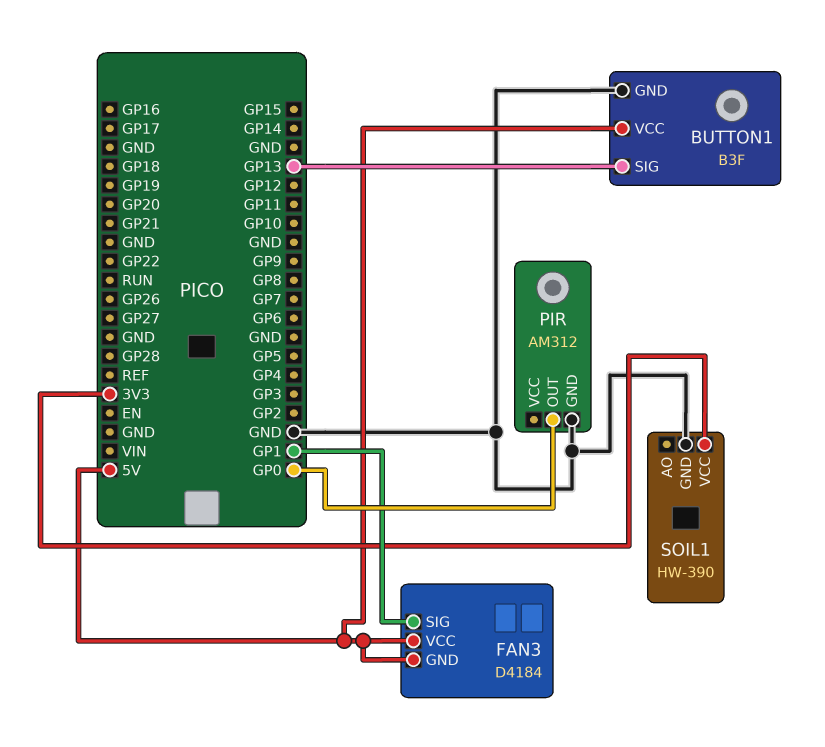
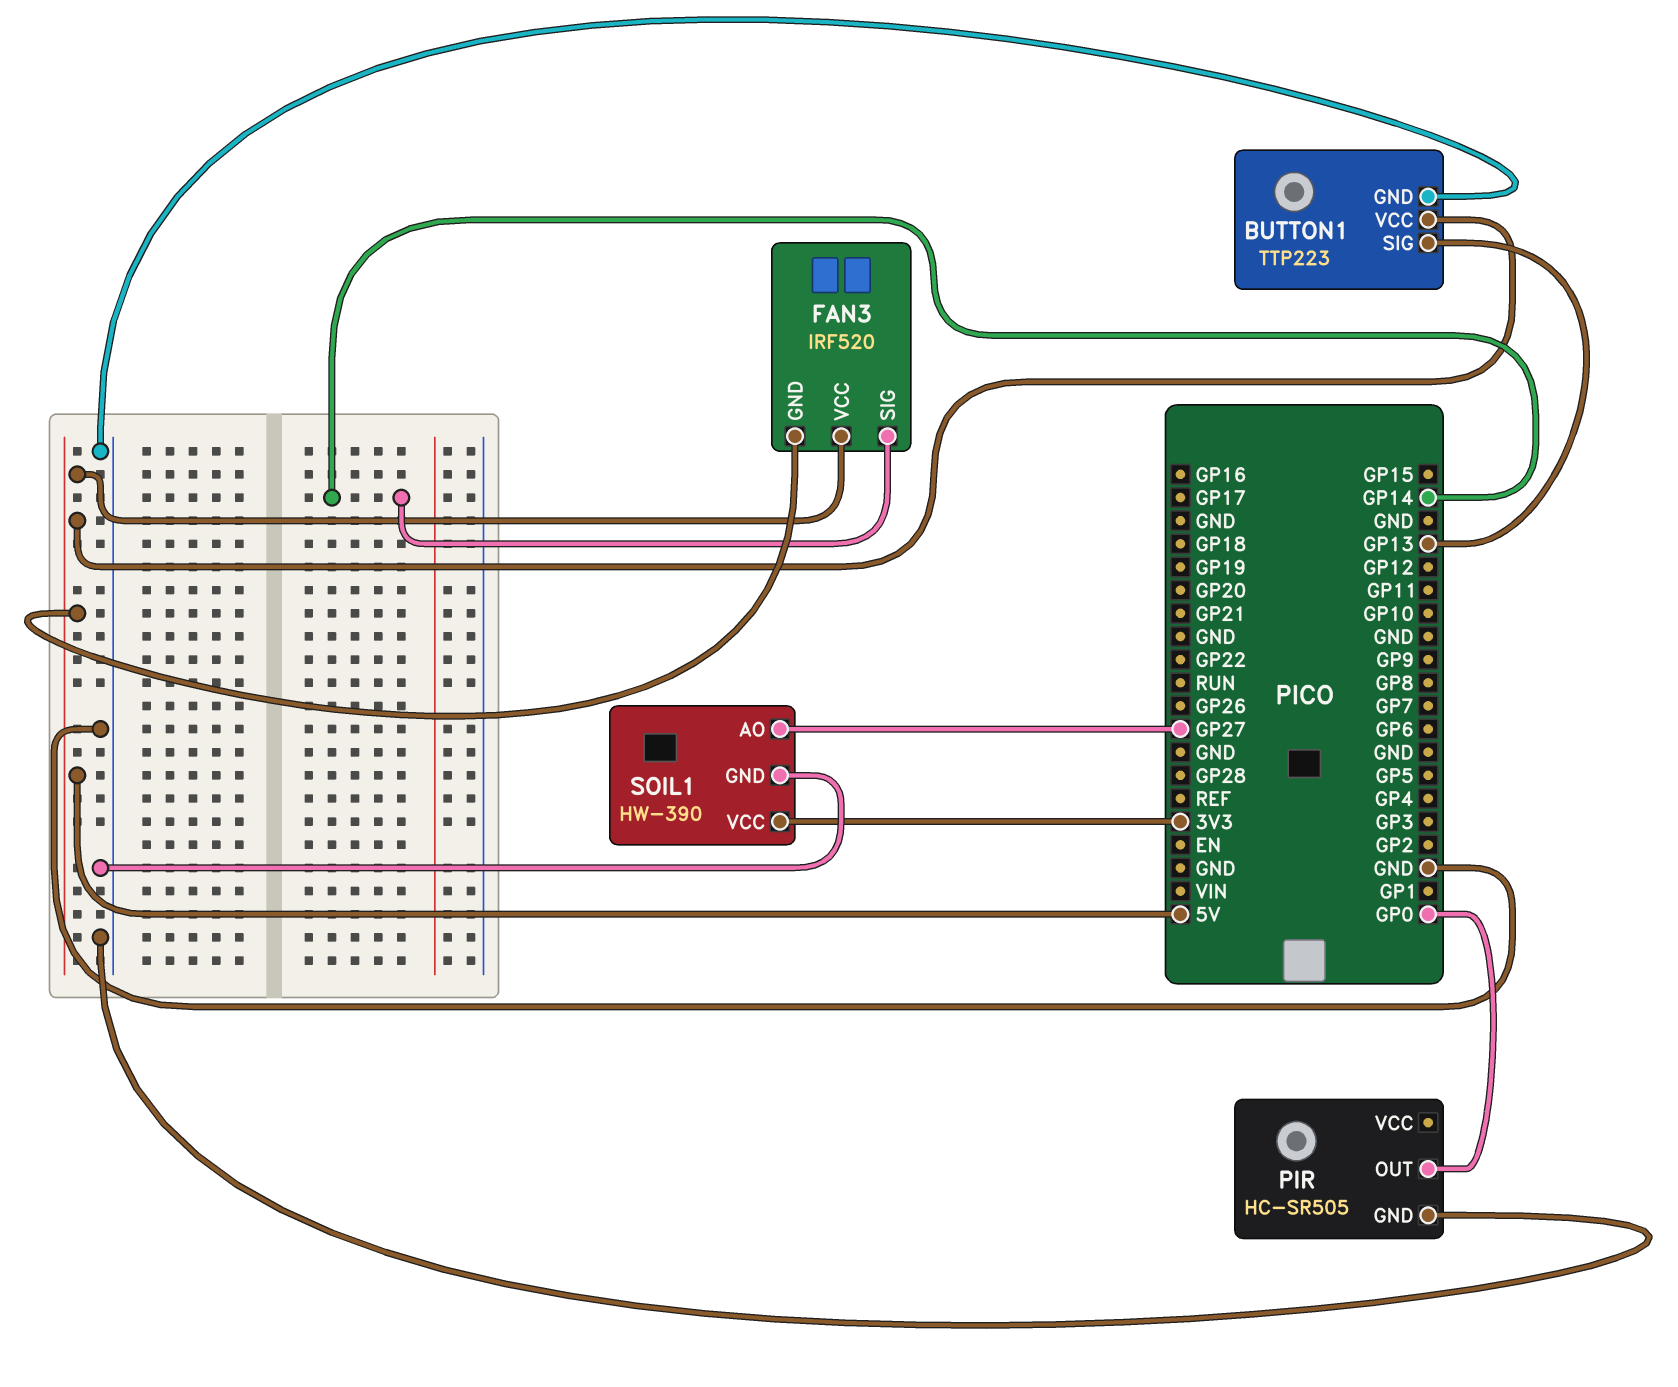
BUTTON1: B3F -> TTP223
FAN3: D4184 -> IRF520
FAN3 pin SIG: GP1 -> GP14
PIR: AM312 -> HC-SR505
SOIL1 pin AO: none -> GP27

